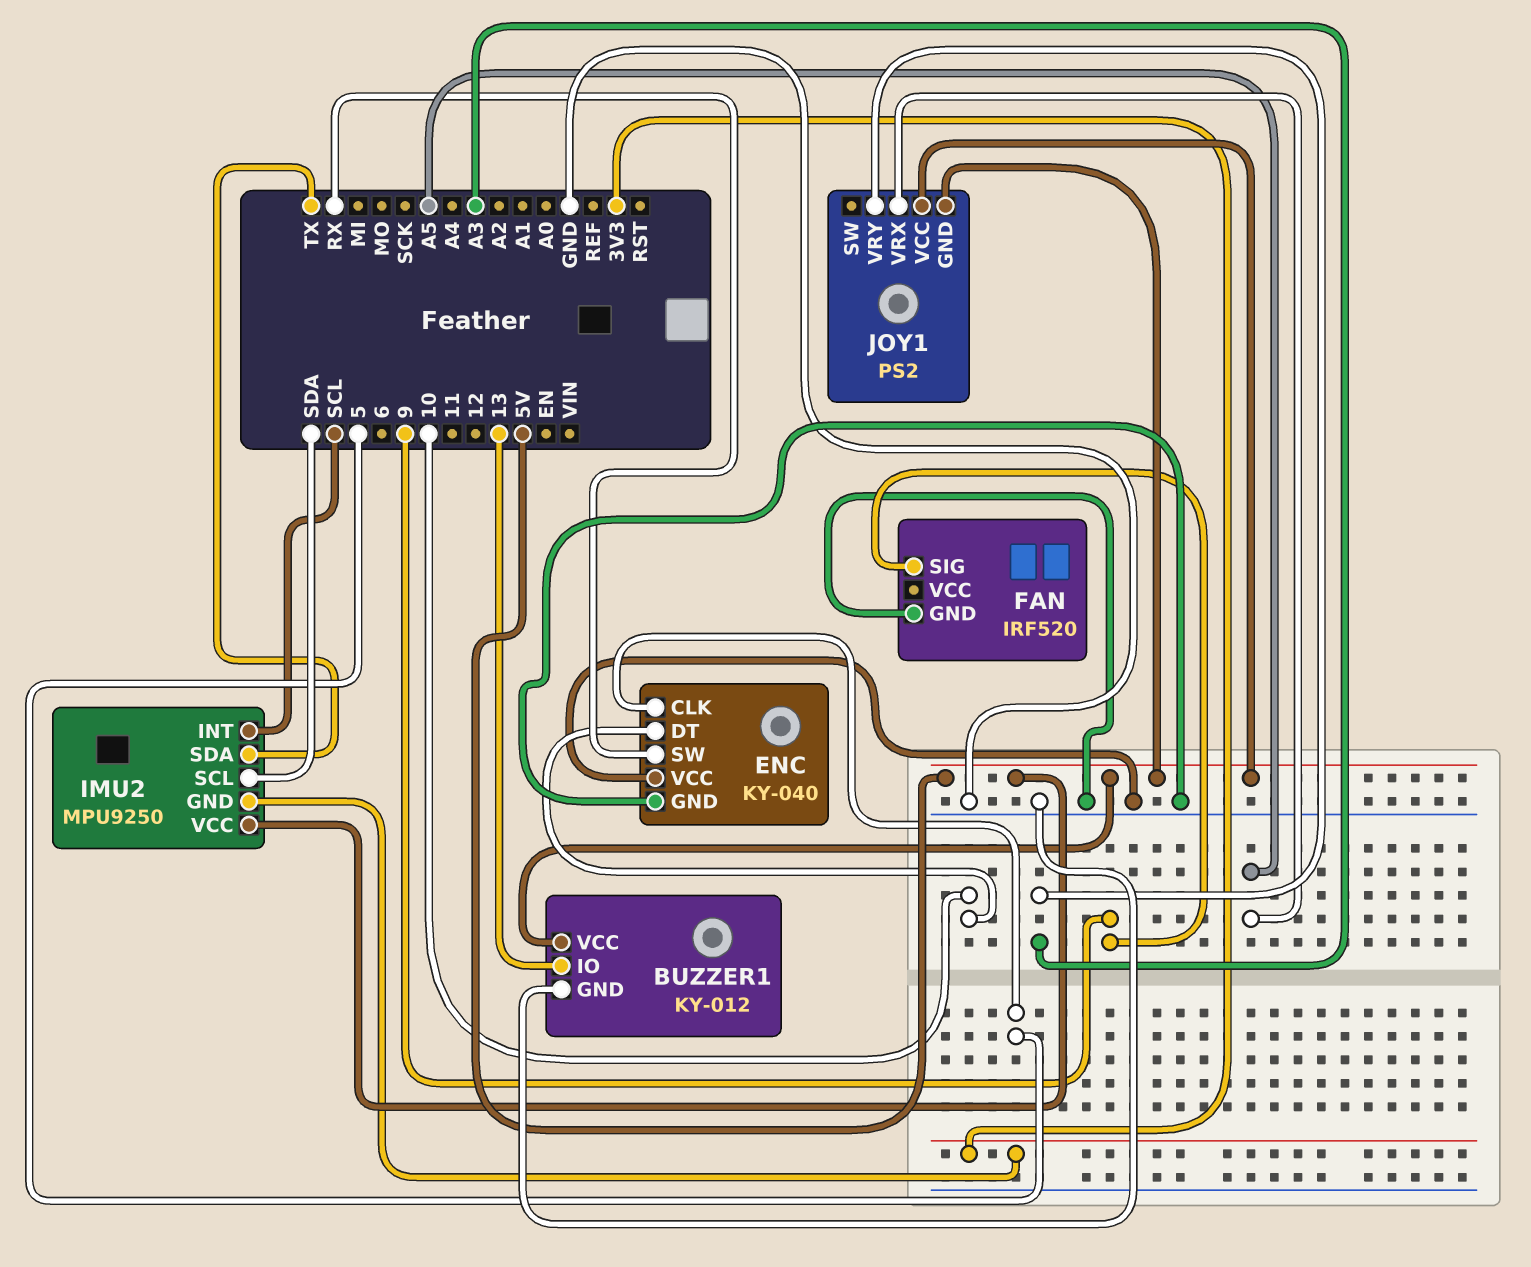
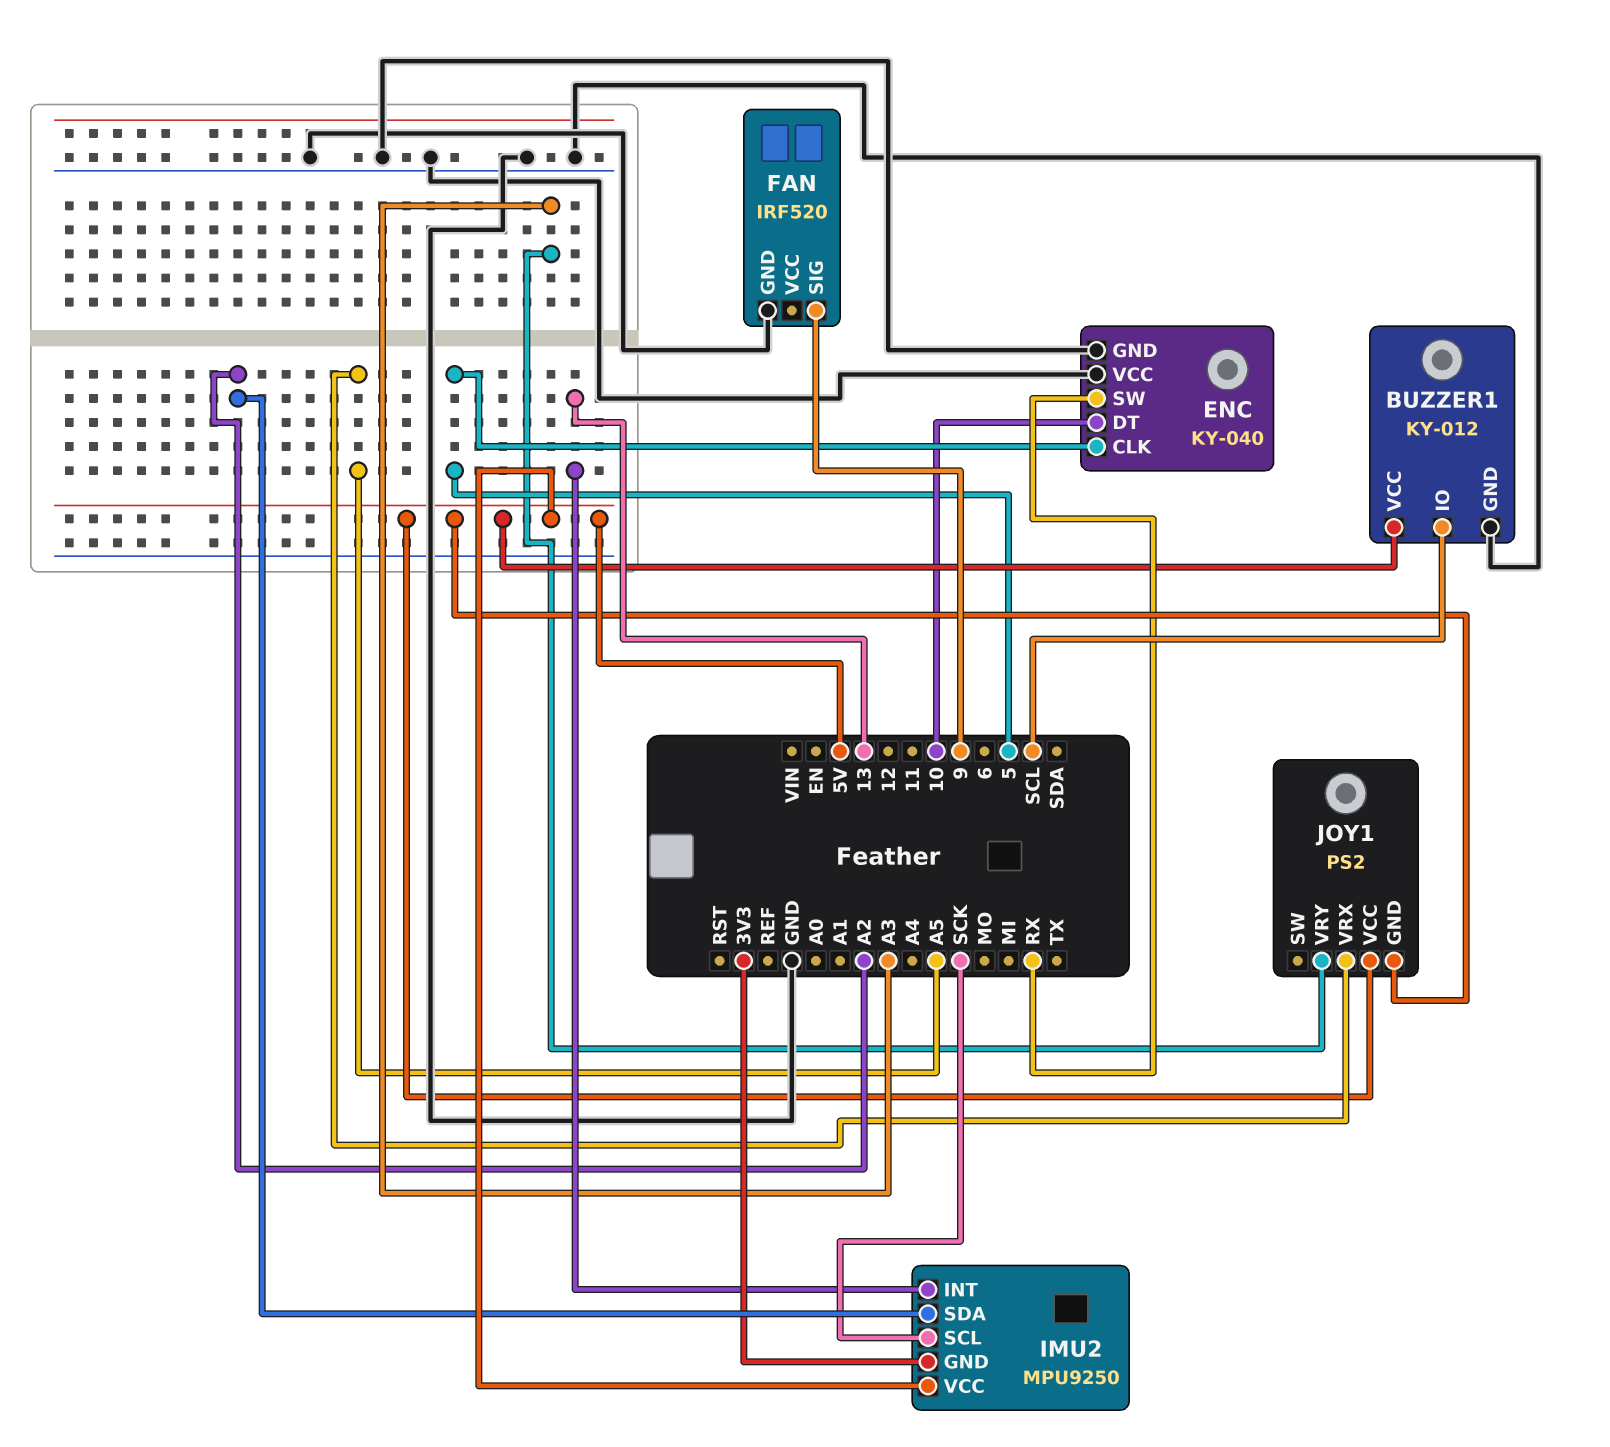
BUZZER1 pin IO: 13 -> SCL
IMU2 pin INT: SCL -> 13
IMU2 pin SCL: SDA -> SCK
IMU2 pin SDA: TX -> A2

